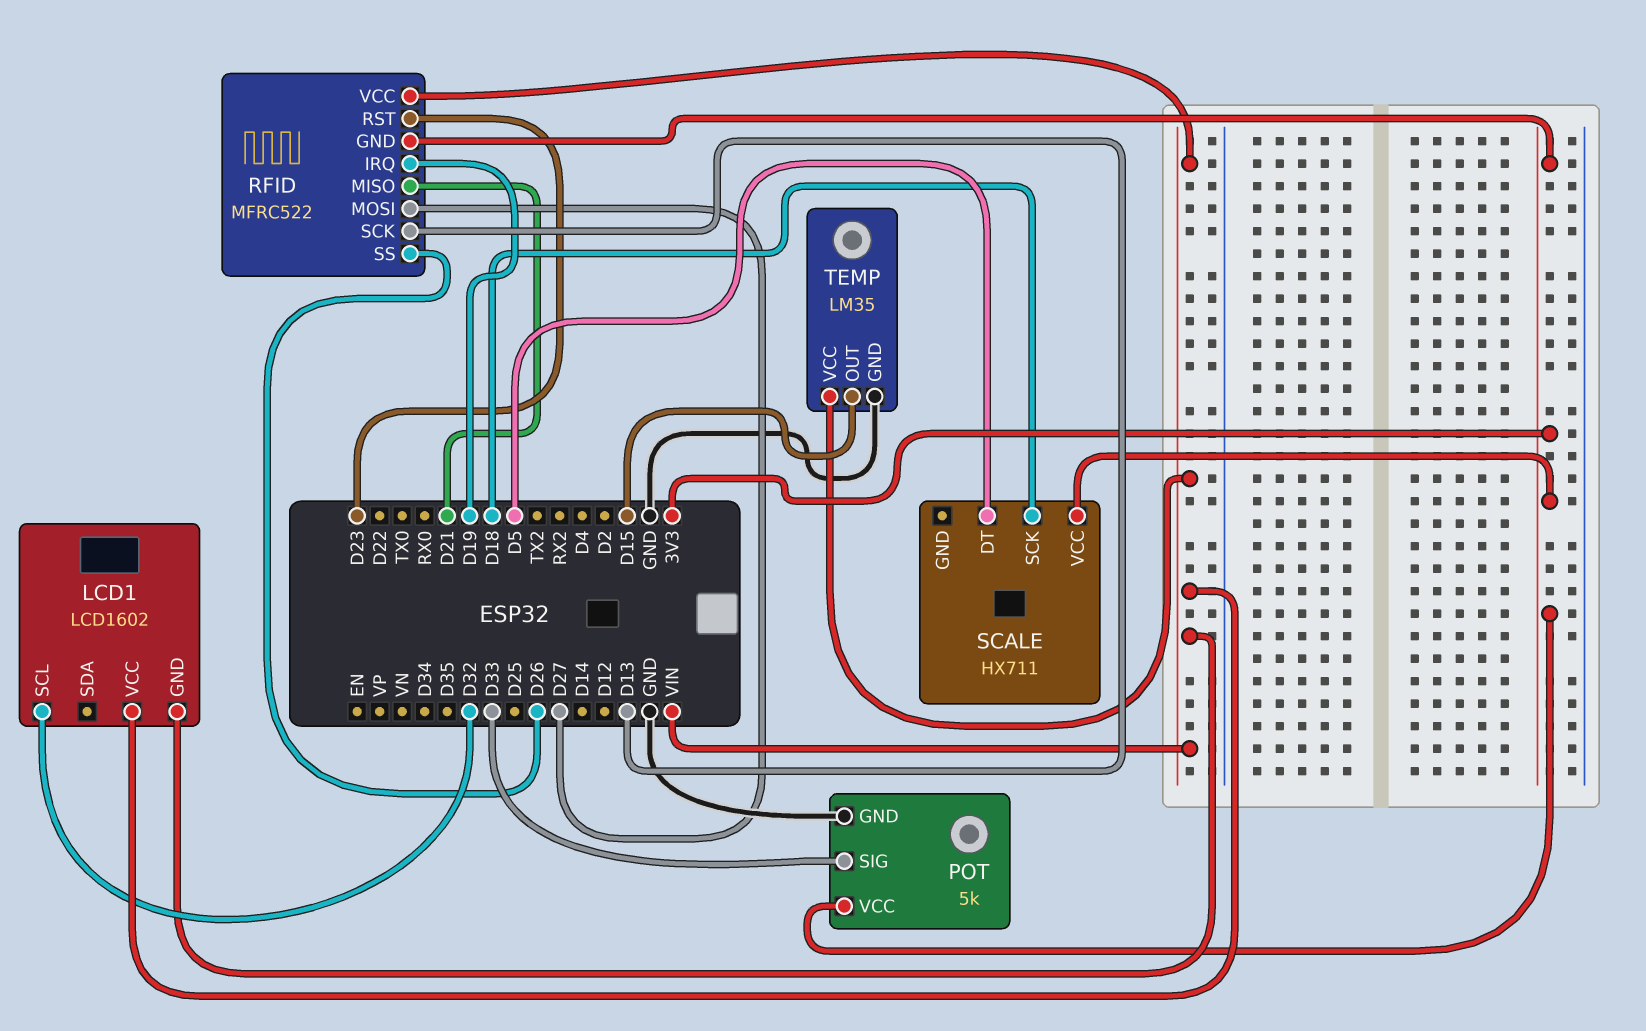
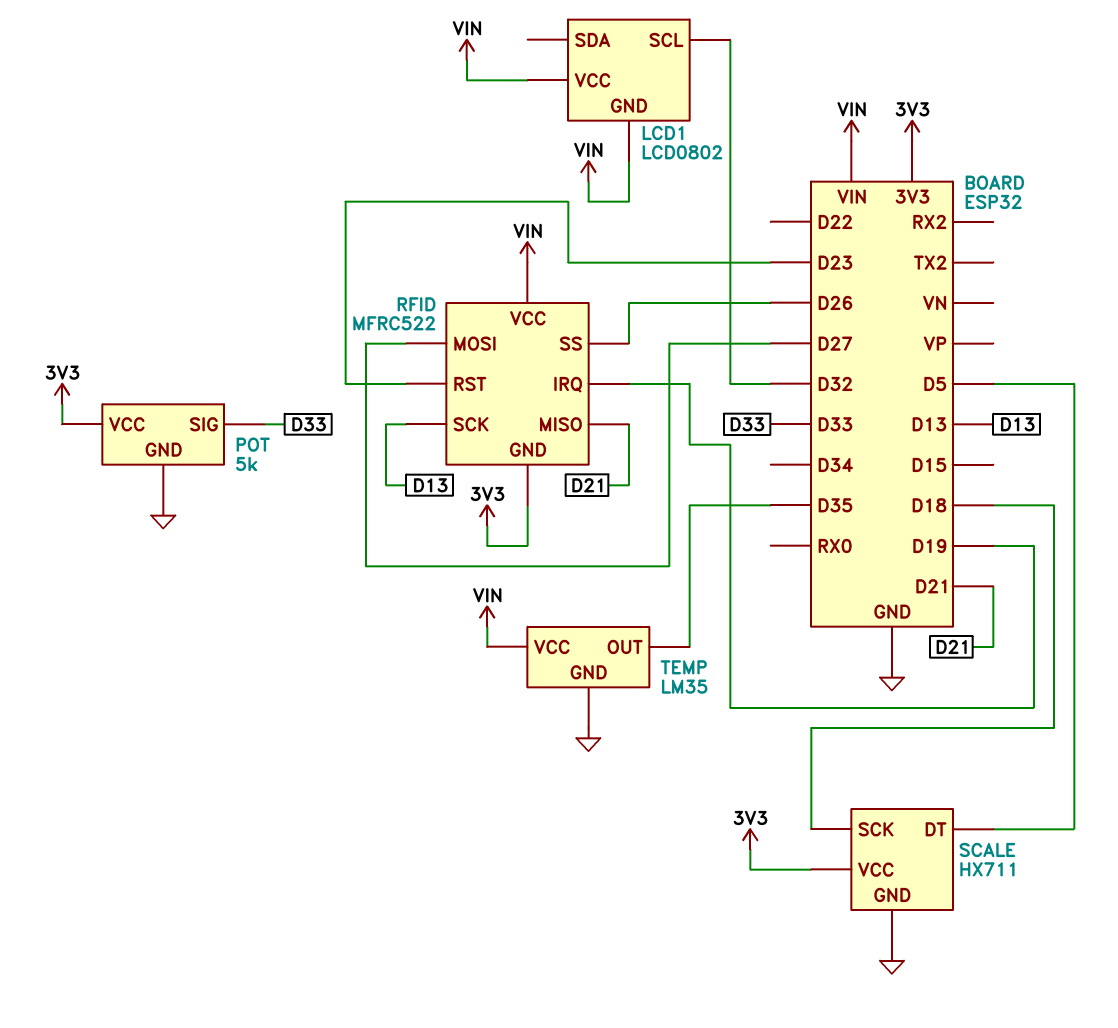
LCD1: LCD1602 -> LCD0802
SCALE pin GND: none -> GND
TEMP pin OUT: D15 -> D35

